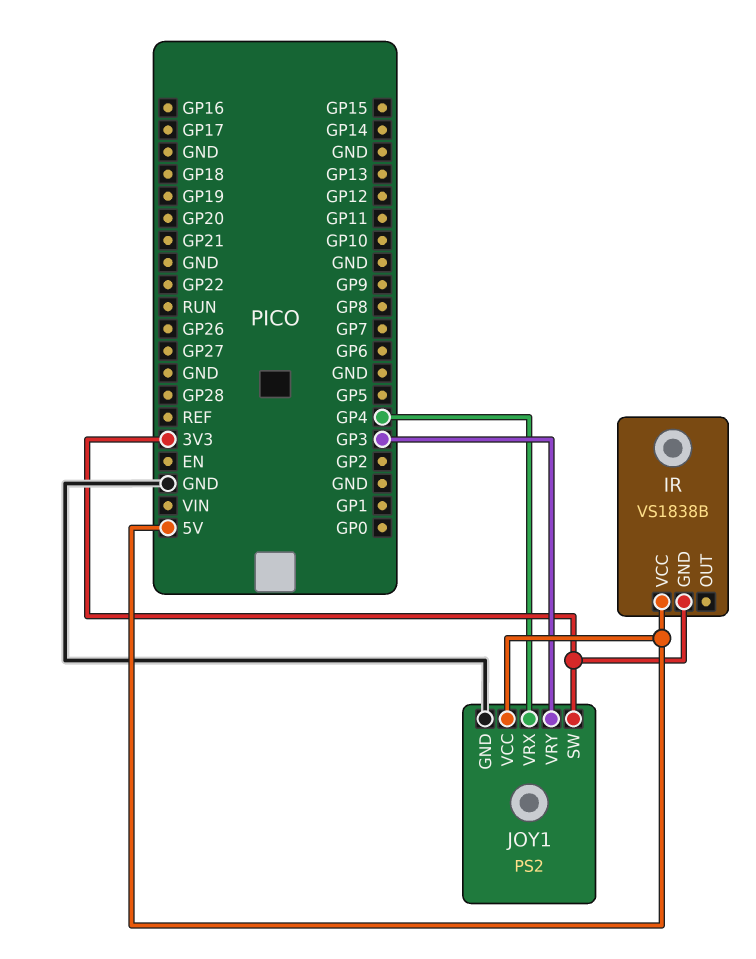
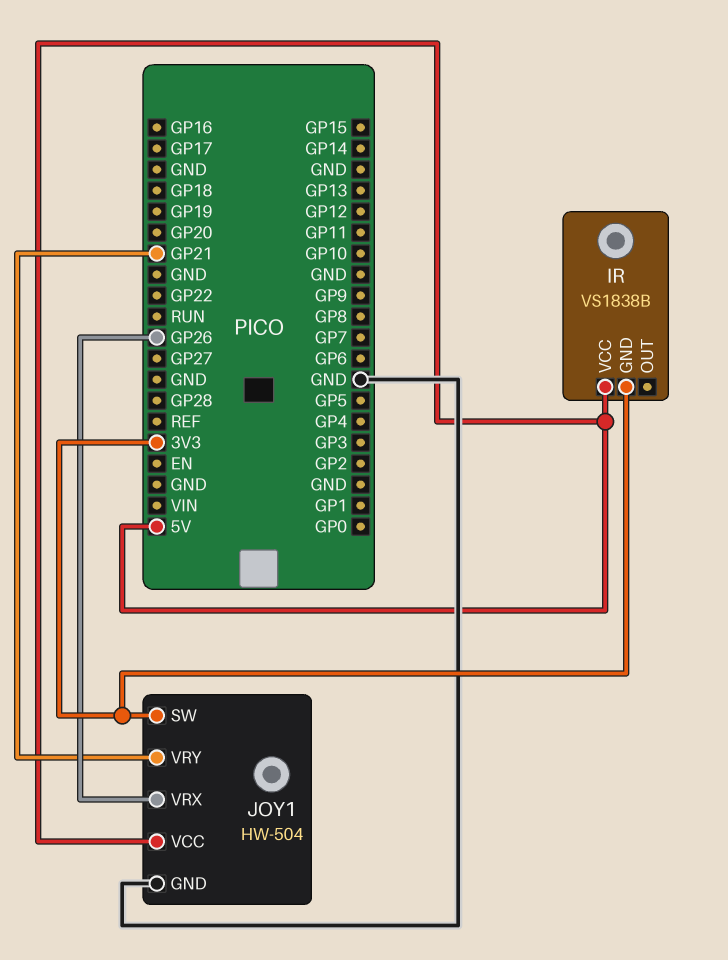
JOY1: PS2 -> HW-504
JOY1 pin VRX: GP4 -> GP26
JOY1 pin VRY: GP3 -> GP21

